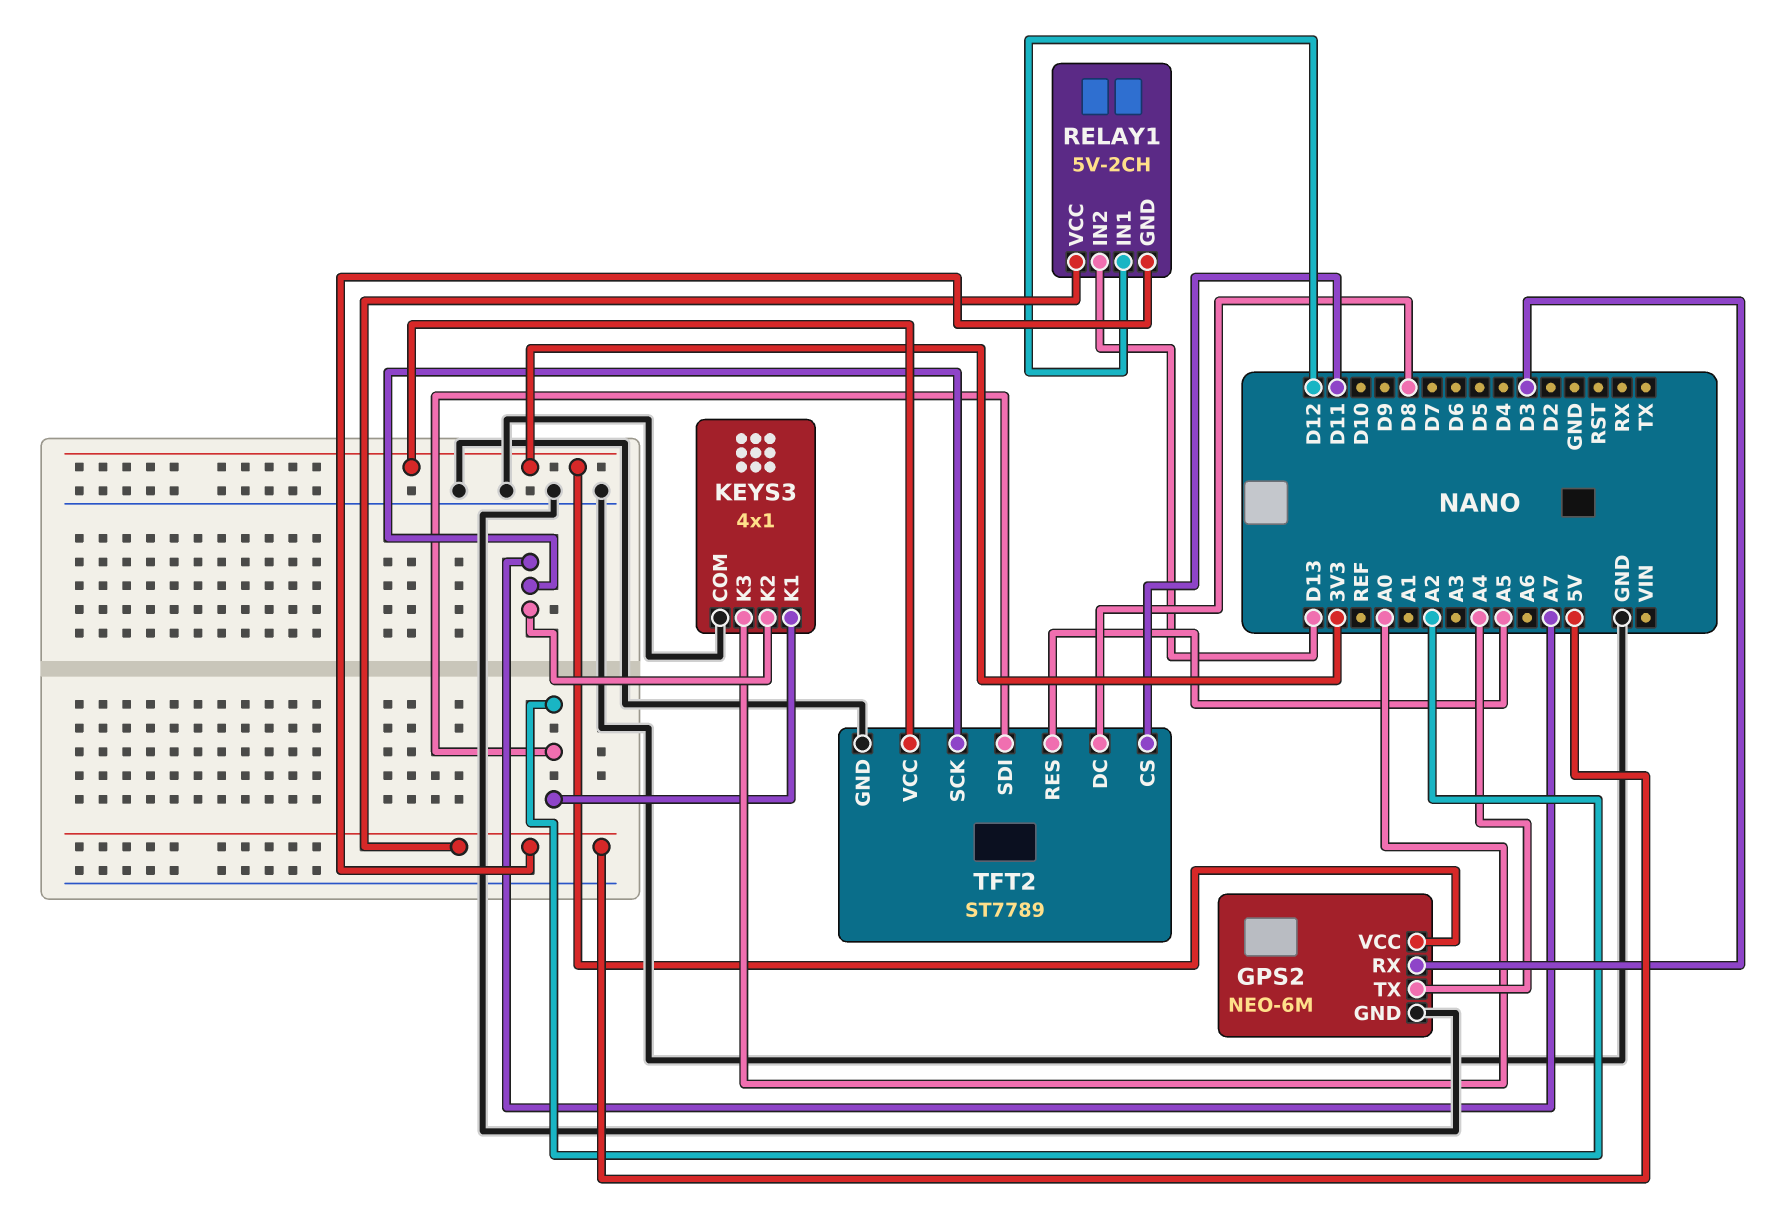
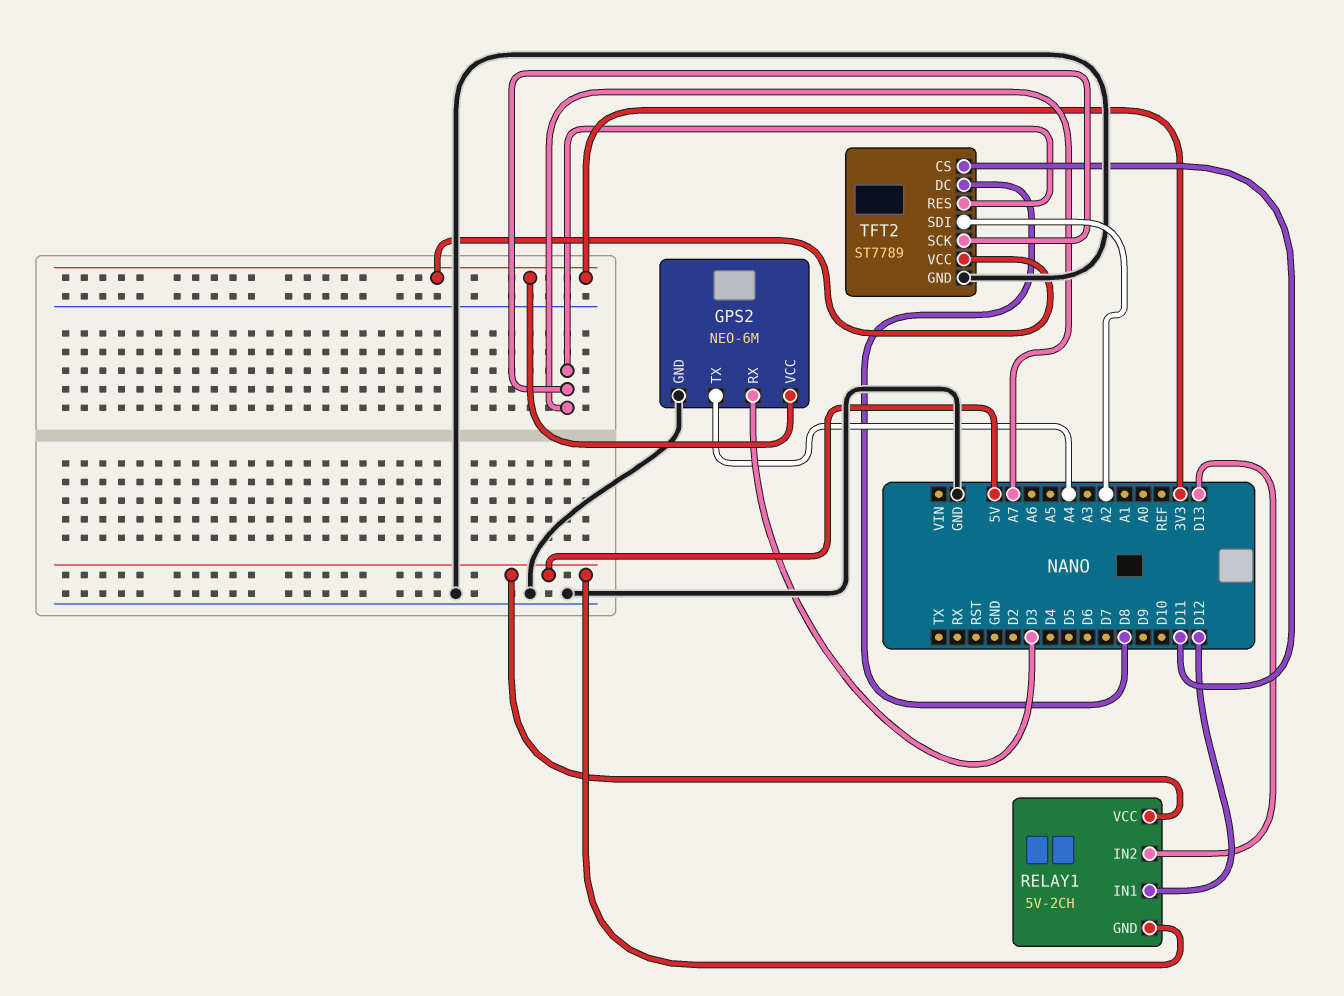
KEYS3: 4x1 -> none
KEYS3 pin COM: GND -> none
KEYS3 pin K1: A2 -> none
KEYS3 pin K2: A7 -> none
KEYS3 pin K3: A0 -> none
TFT2 pin RES: A5 -> A7

